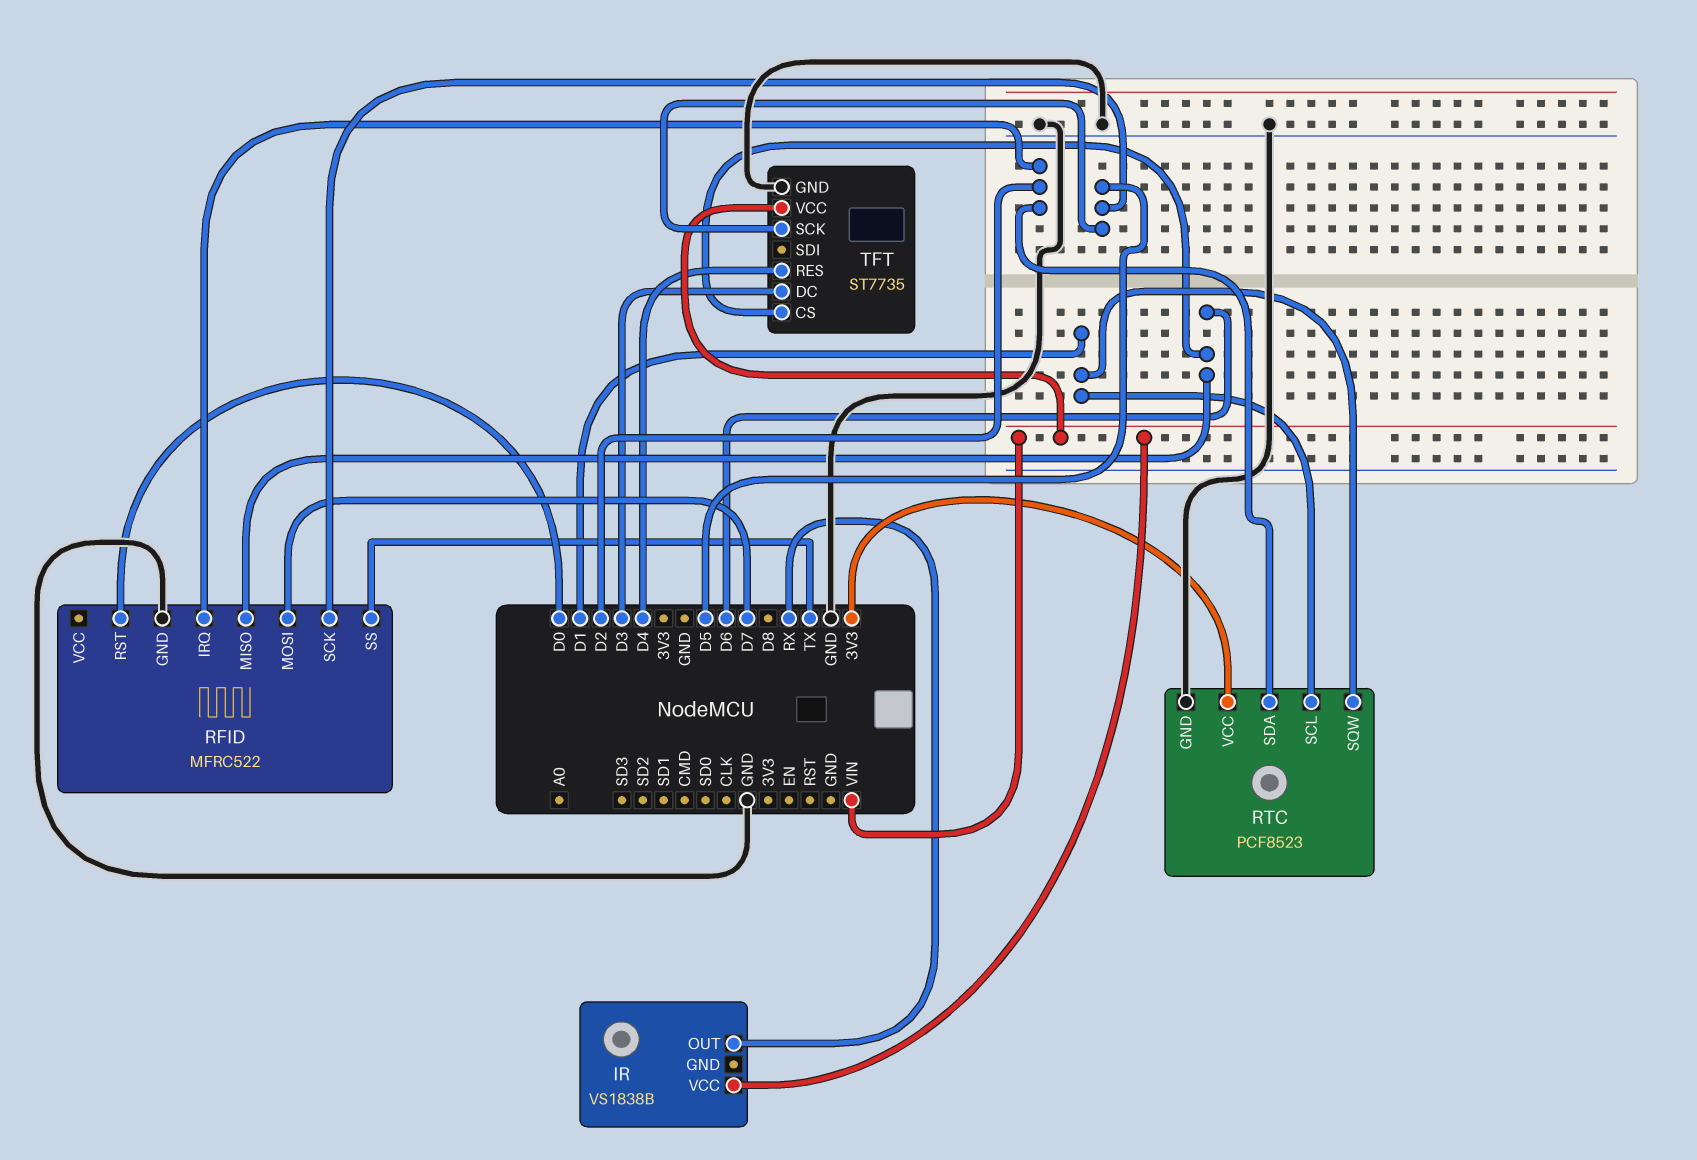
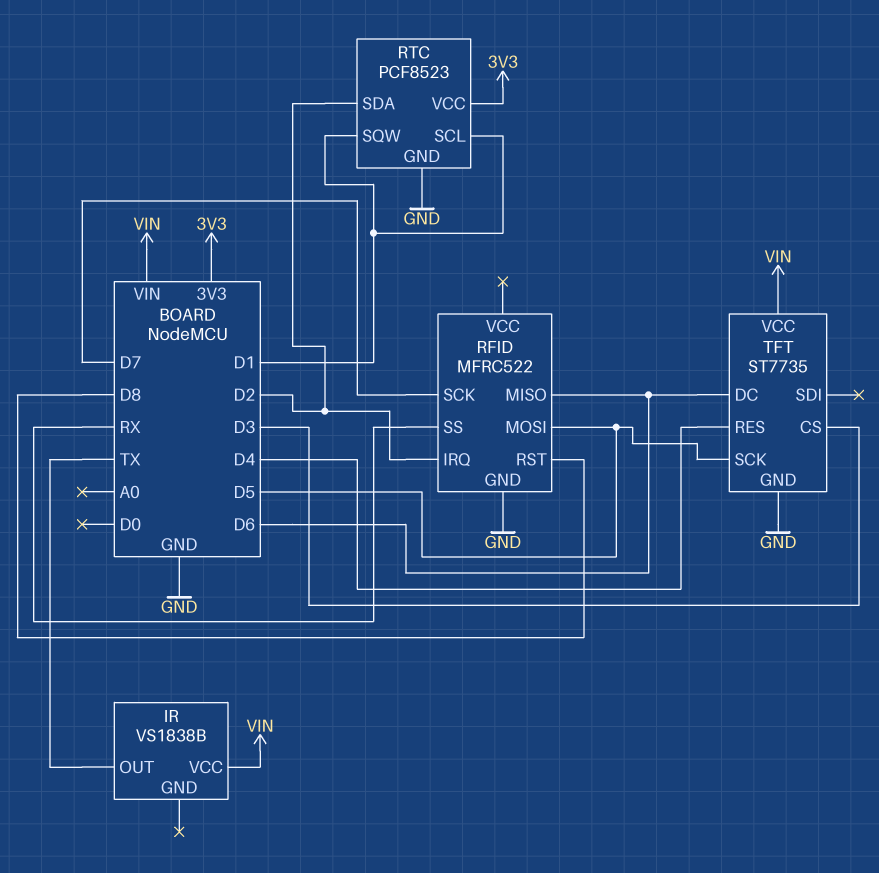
IR pin OUT: RX -> TX
RFID pin MOSI: D7 -> D5
RFID pin RST: D0 -> D8
RFID pin SCK: D5 -> D7
RFID pin SS: TX -> RX
TFT pin CS: D6 -> D3
TFT pin DC: D3 -> D6

